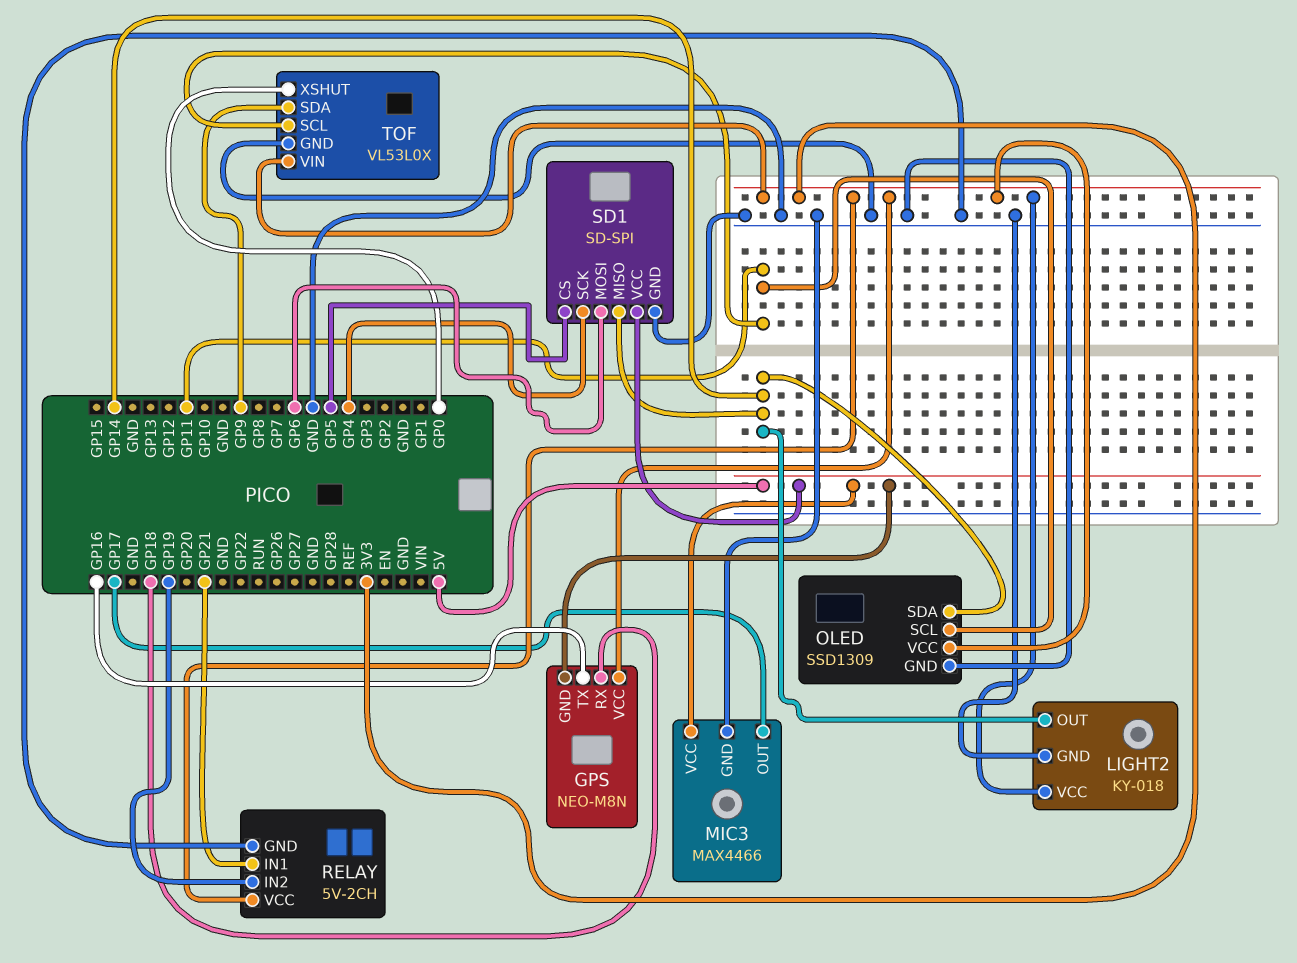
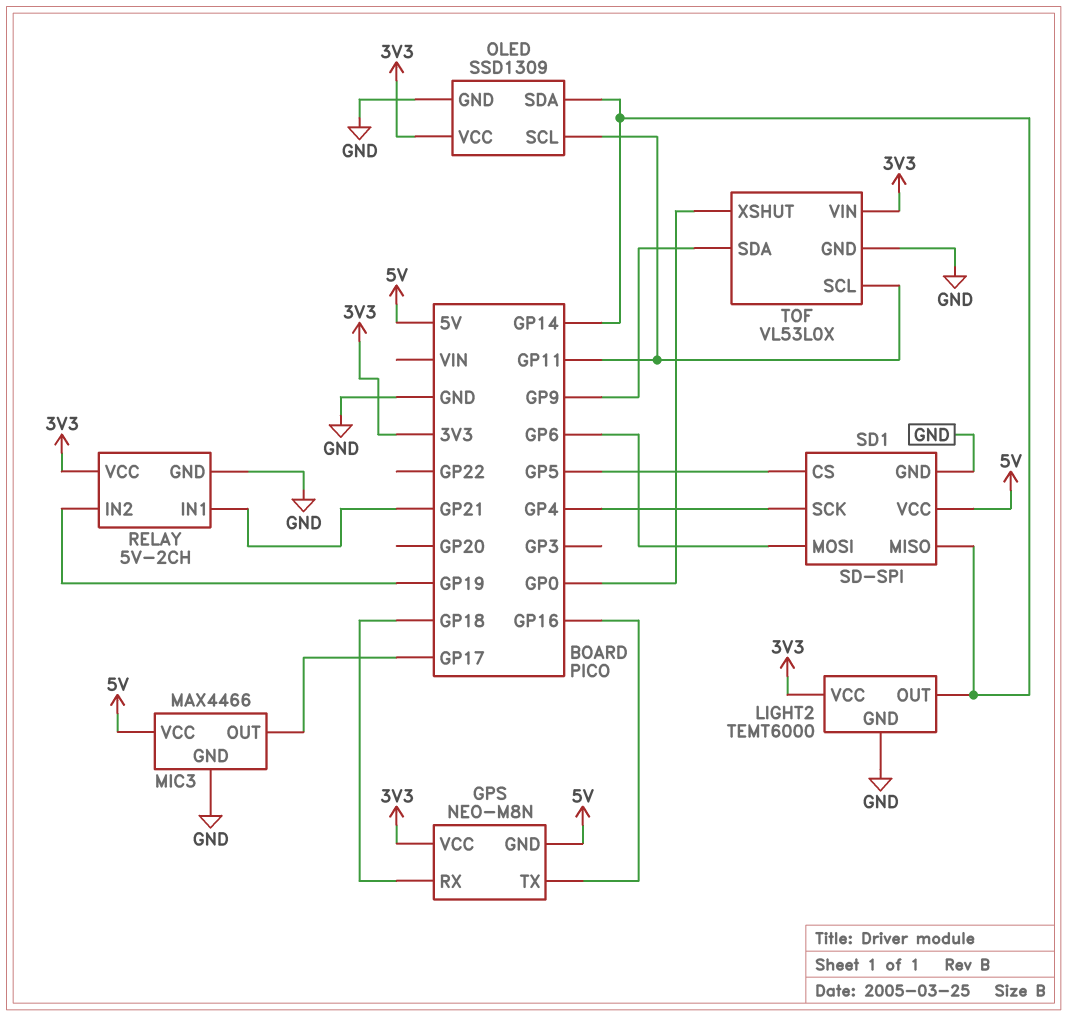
LIGHT2: KY-018 -> TEMT6000

